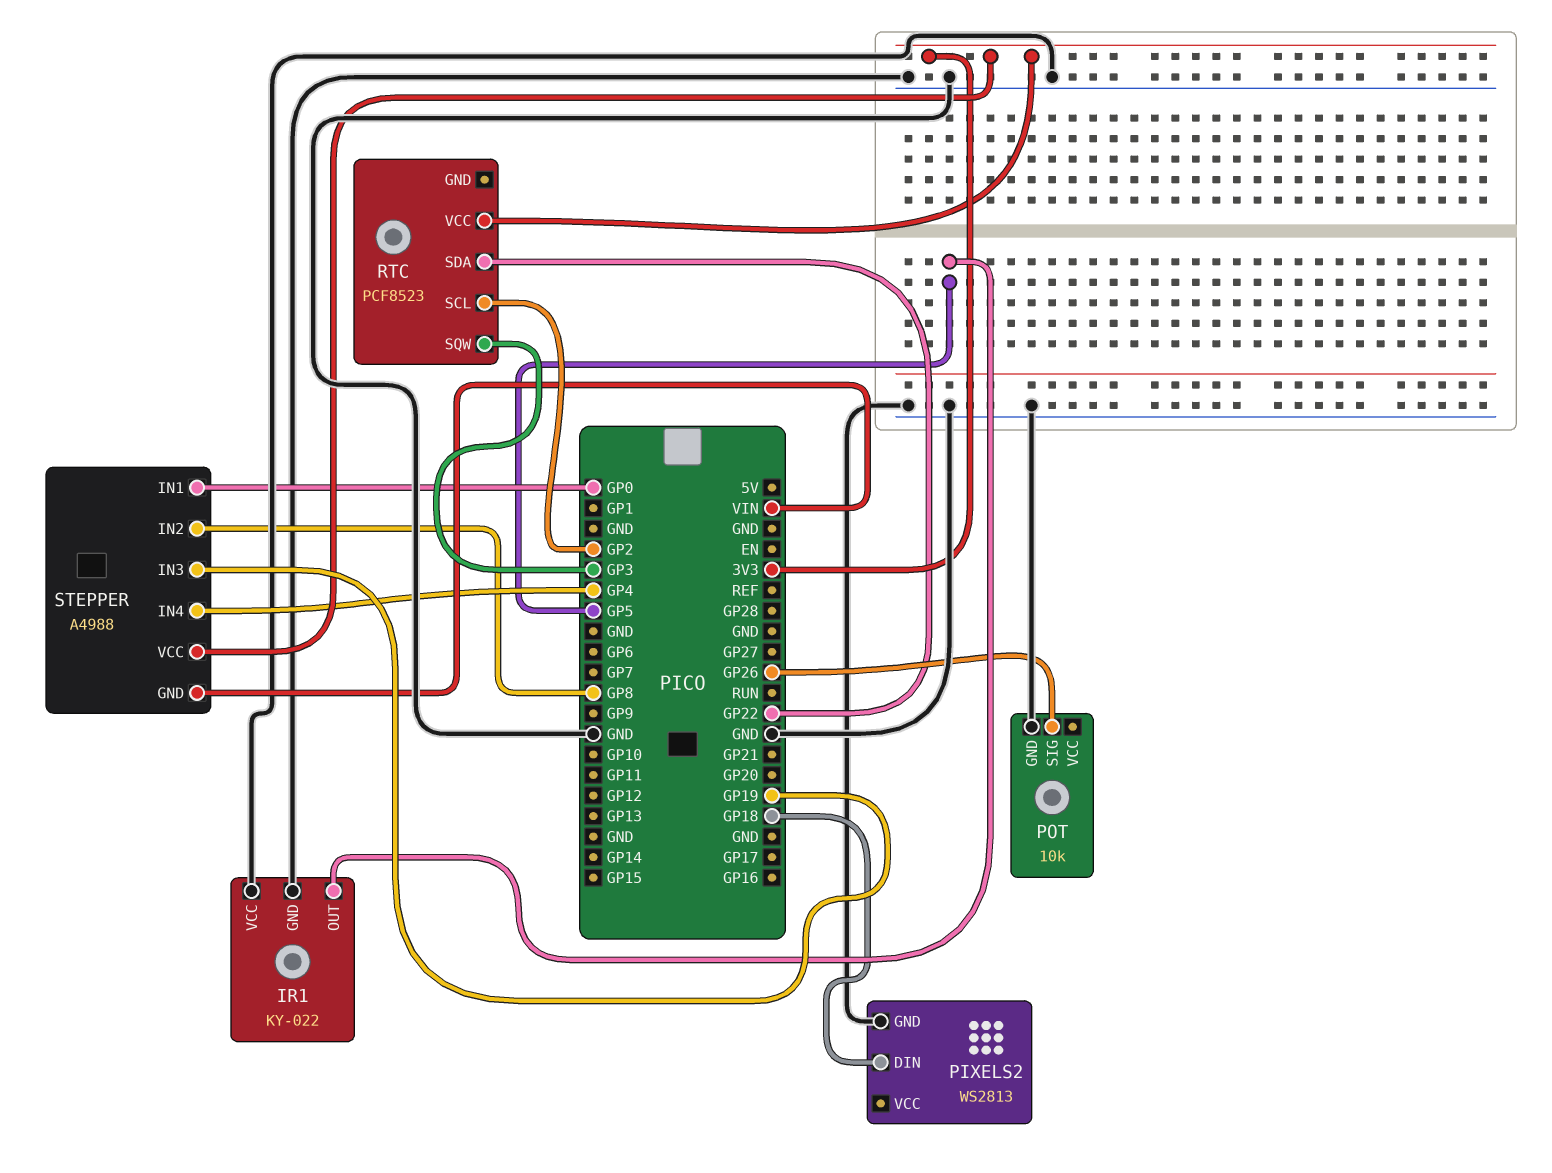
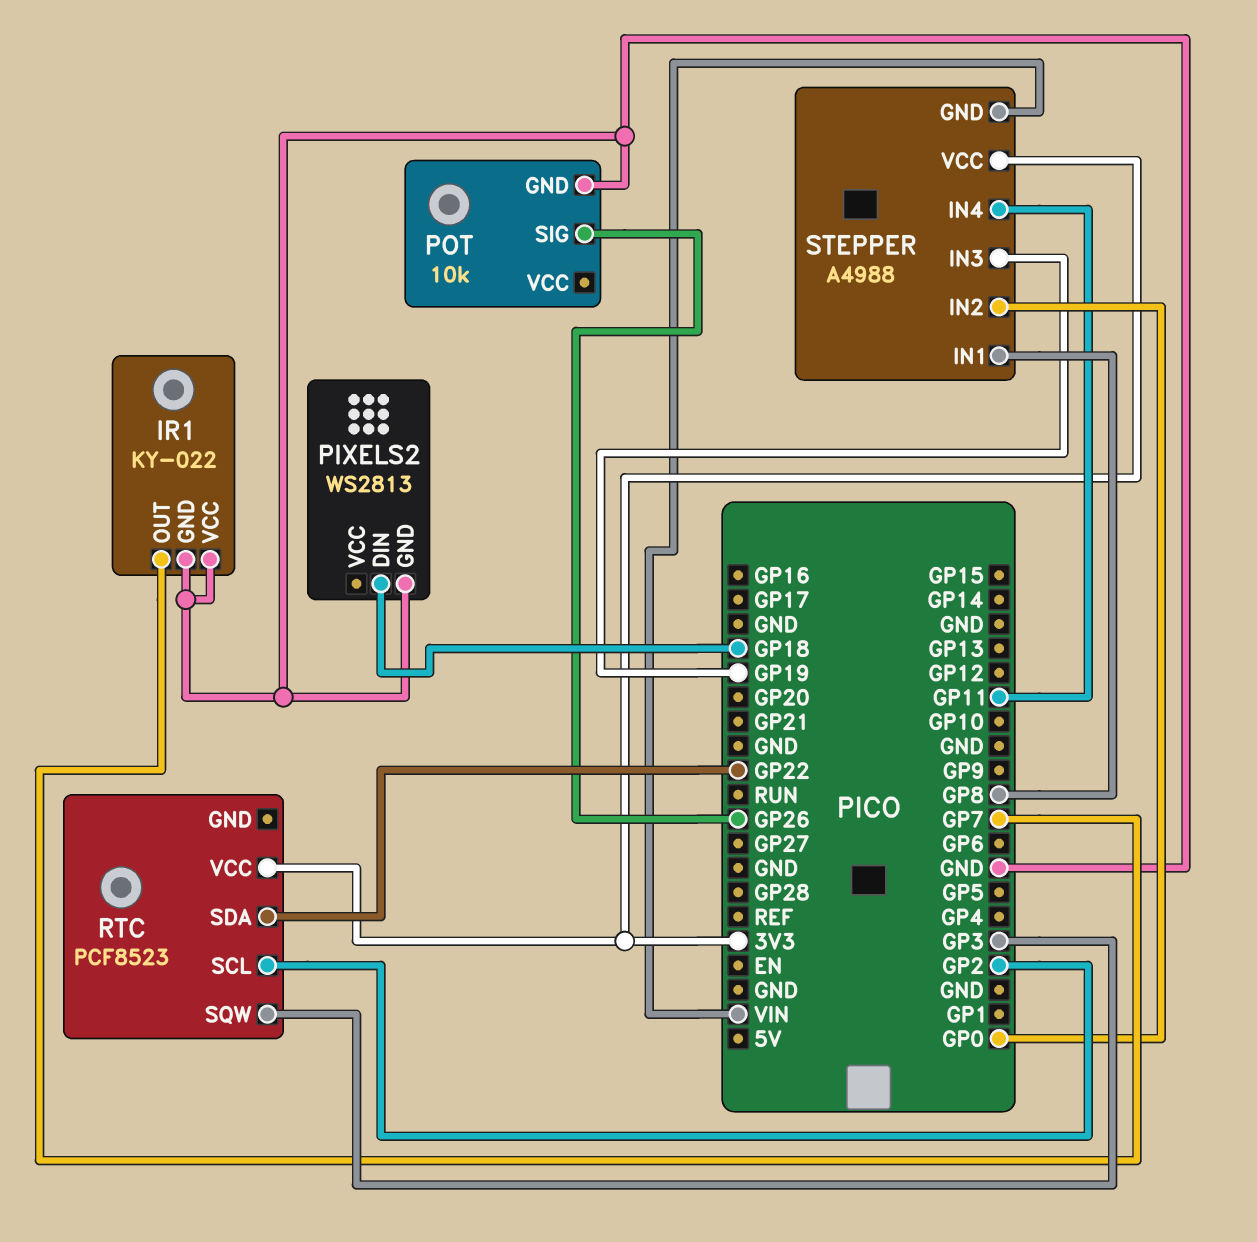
IR1 pin OUT: GP5 -> GP7
STEPPER pin IN1: GP0 -> GP8
STEPPER pin IN2: GP8 -> GP0
STEPPER pin IN4: GP4 -> GP11

